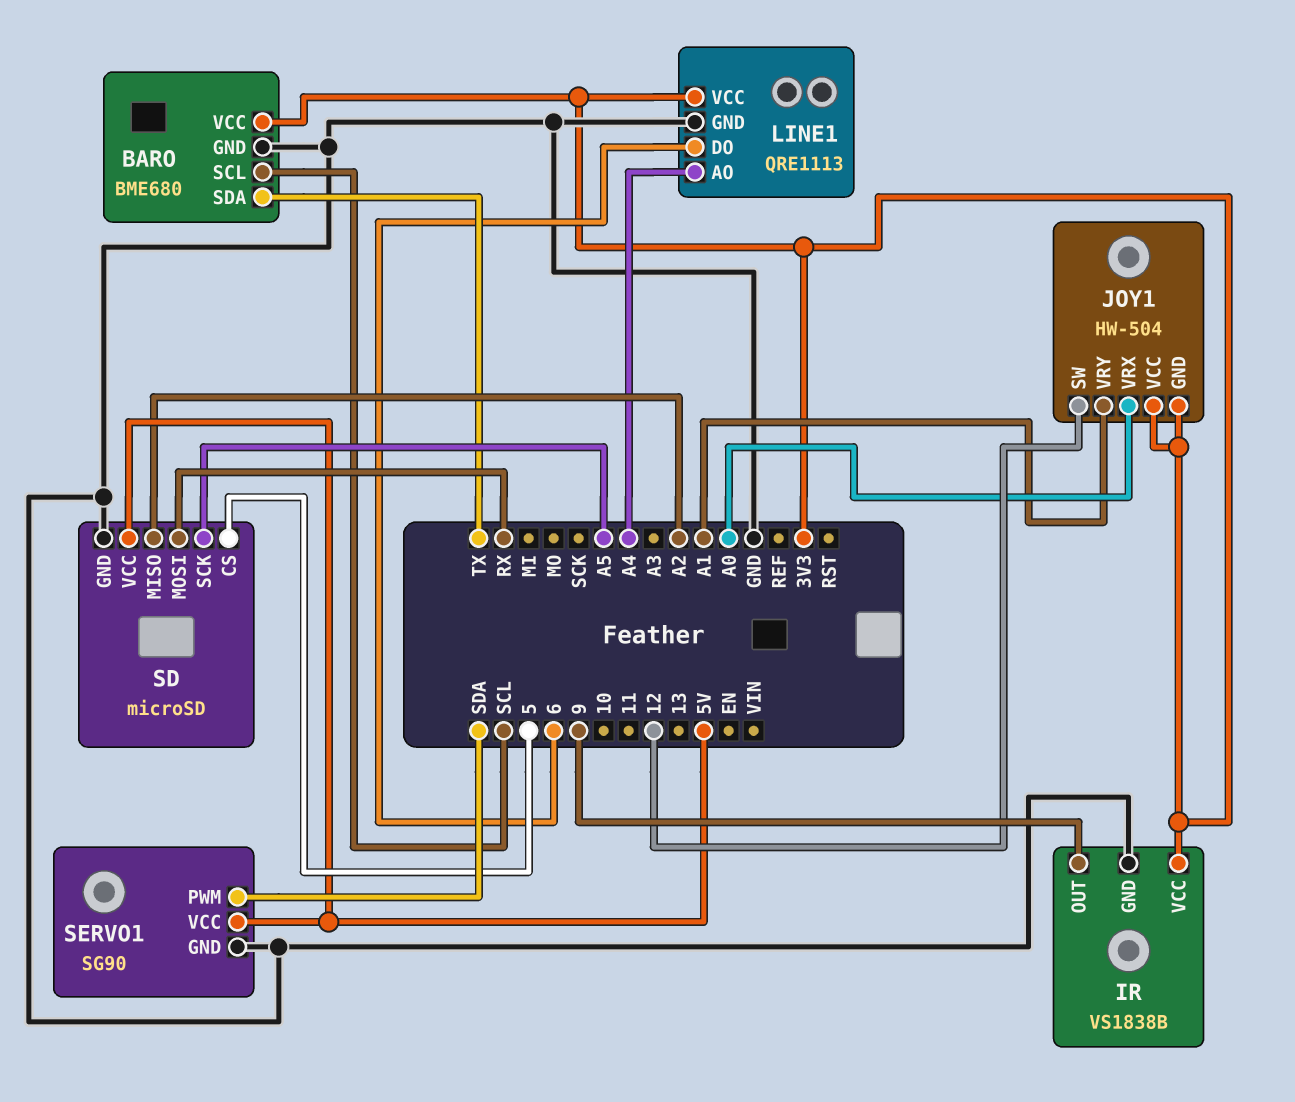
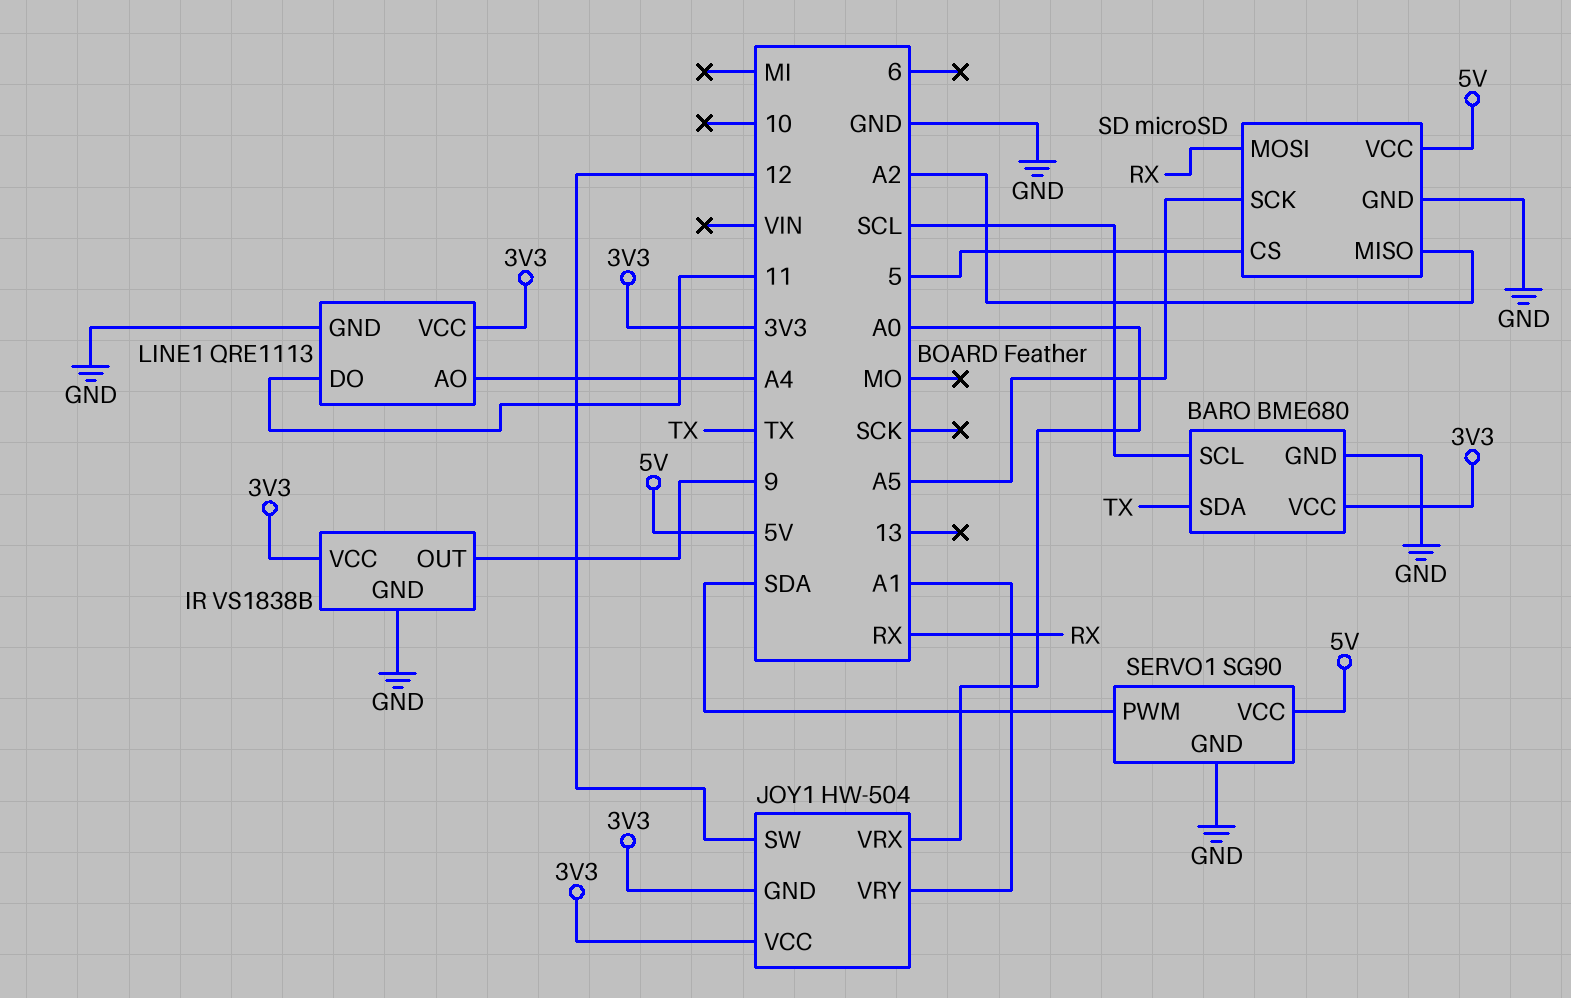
LINE1 pin DO: 6 -> 11

